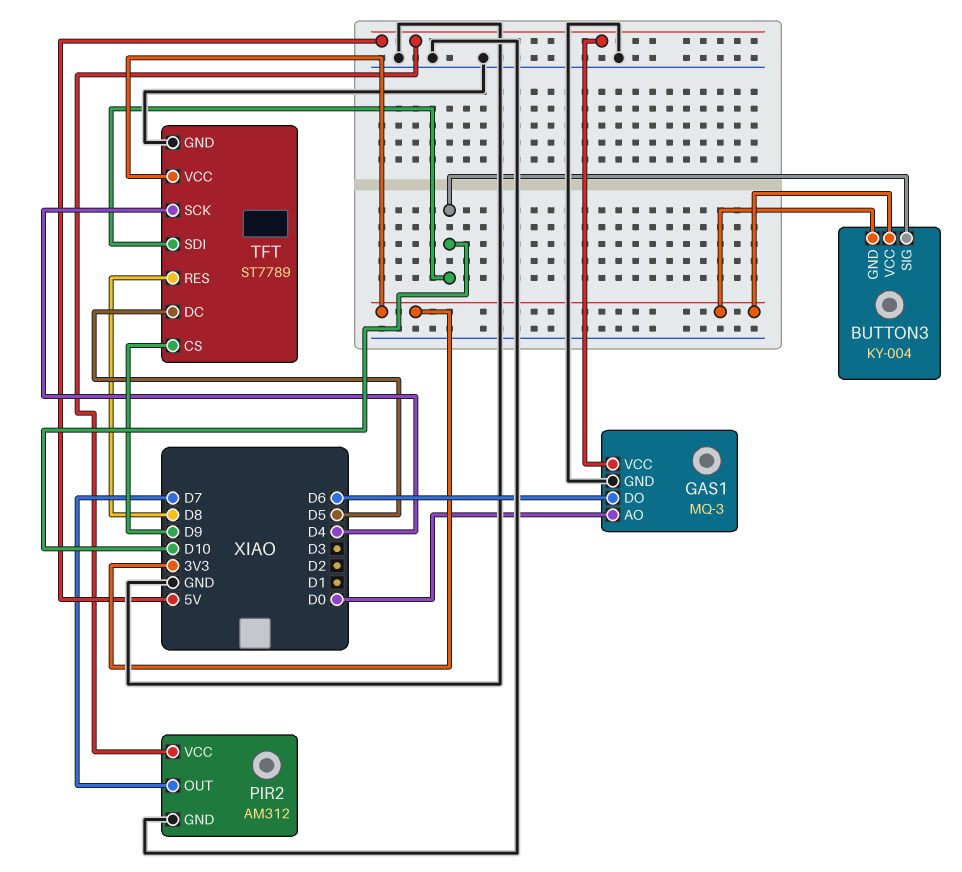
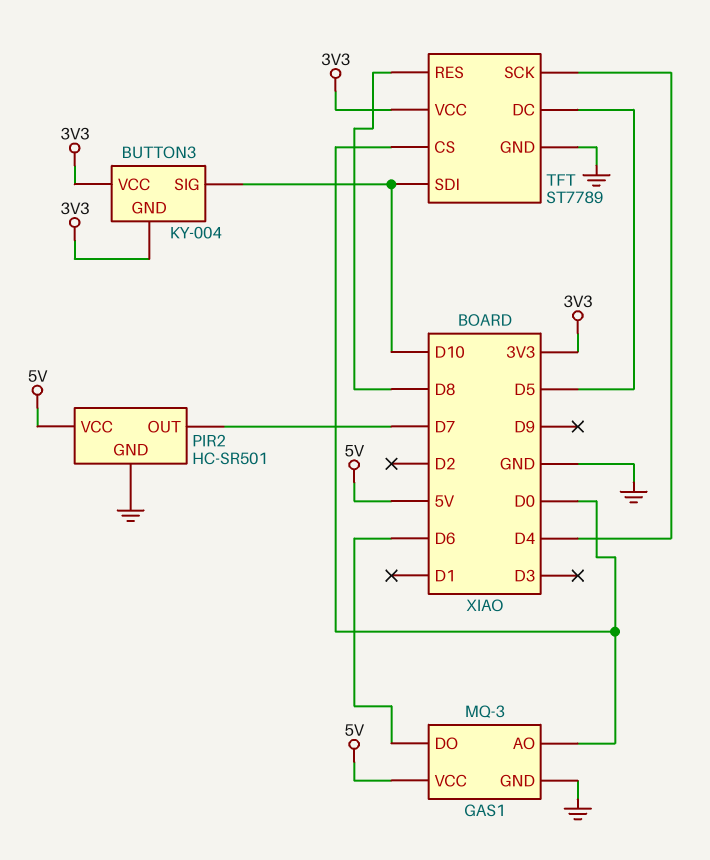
PIR2: AM312 -> HC-SR501
TFT pin CS: D9 -> D0

